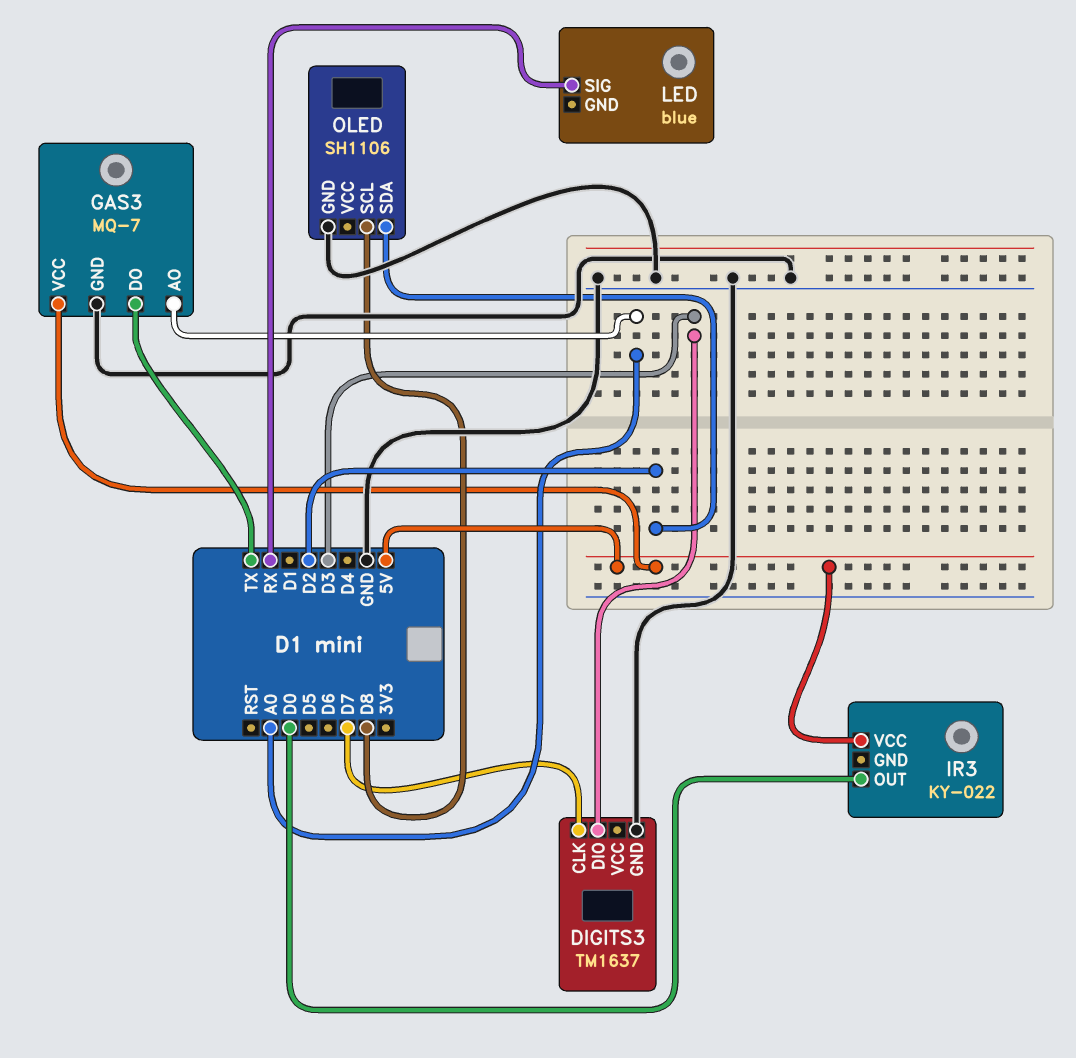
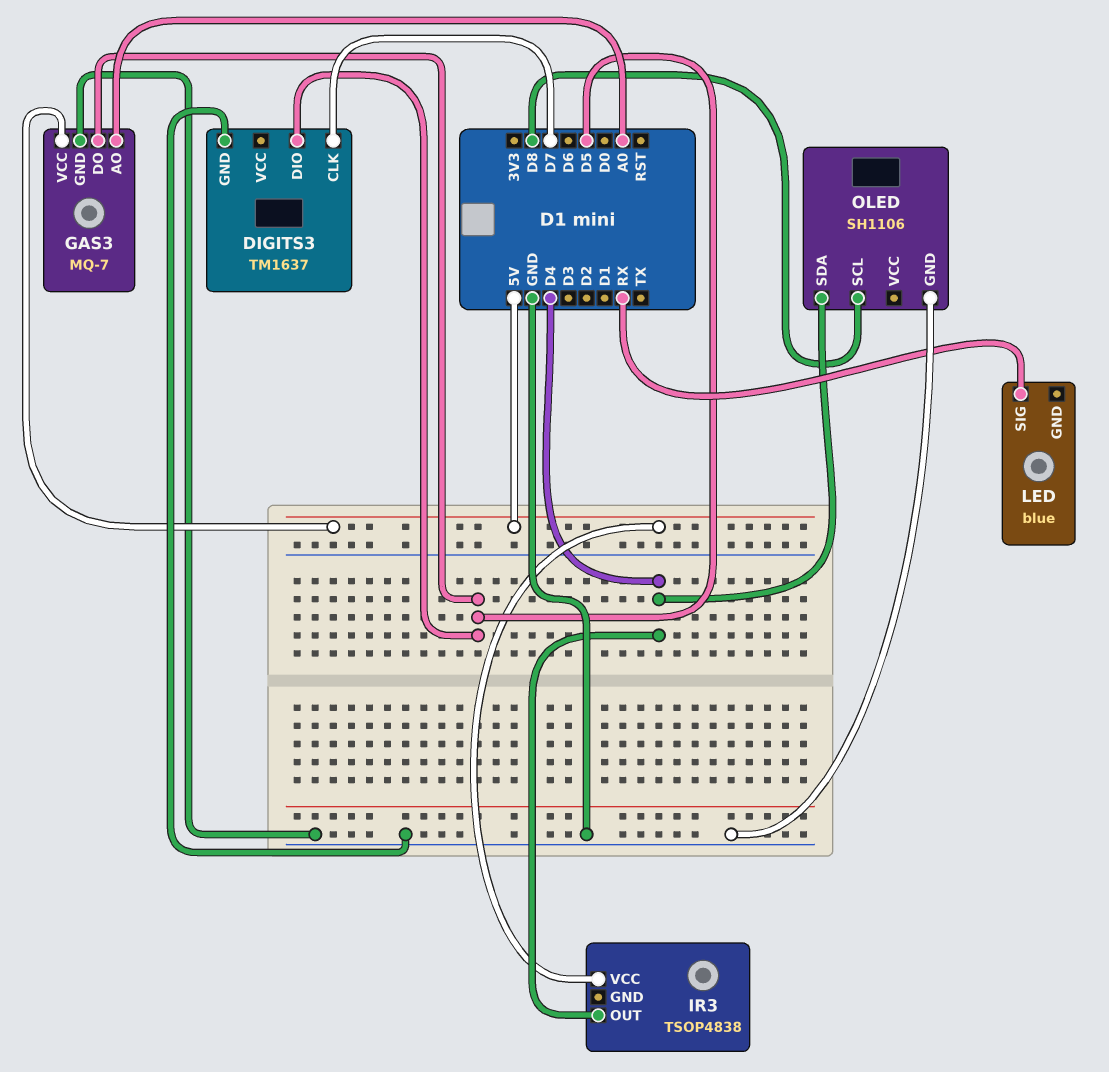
DIGITS3 pin DIO: D3 -> D5
GAS3 pin DO: TX -> D5
IR3: KY-022 -> TSOP4838
IR3 pin OUT: D0 -> D4
OLED pin SDA: D2 -> D4

